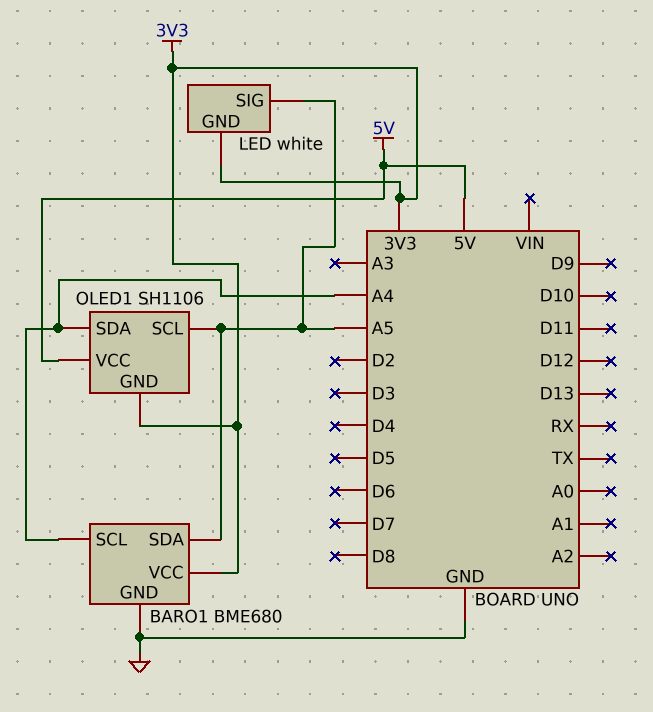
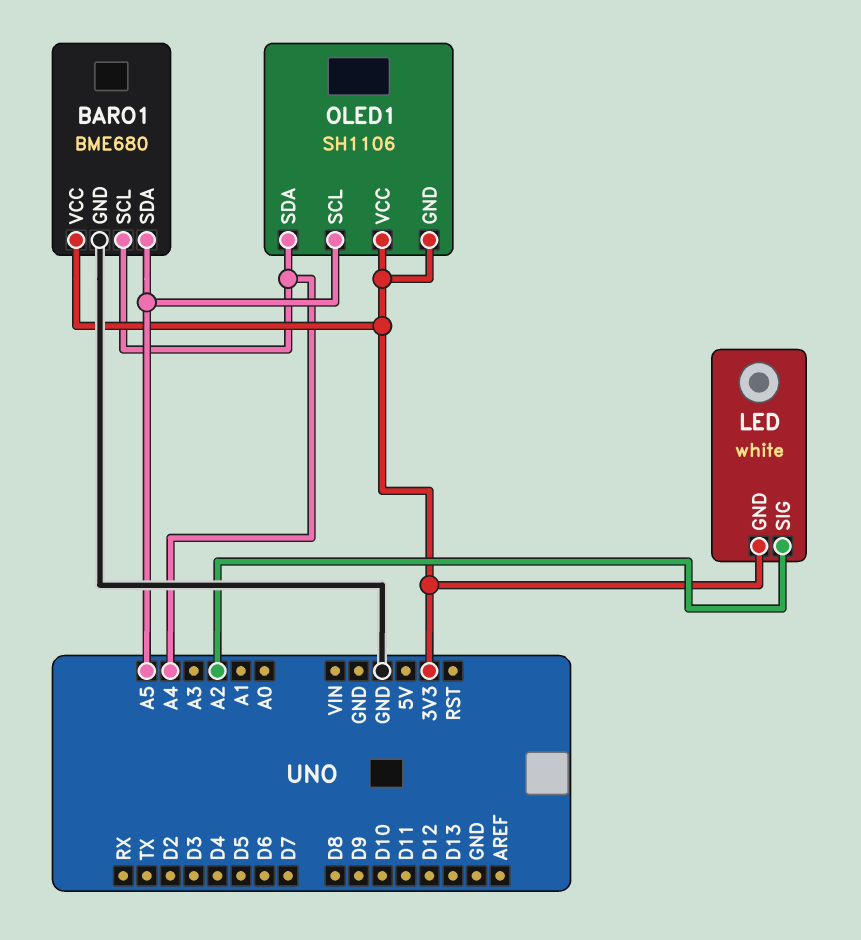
LED pin SIG: A5 -> A2
OLED1 pin VCC: 5V -> 3V3

